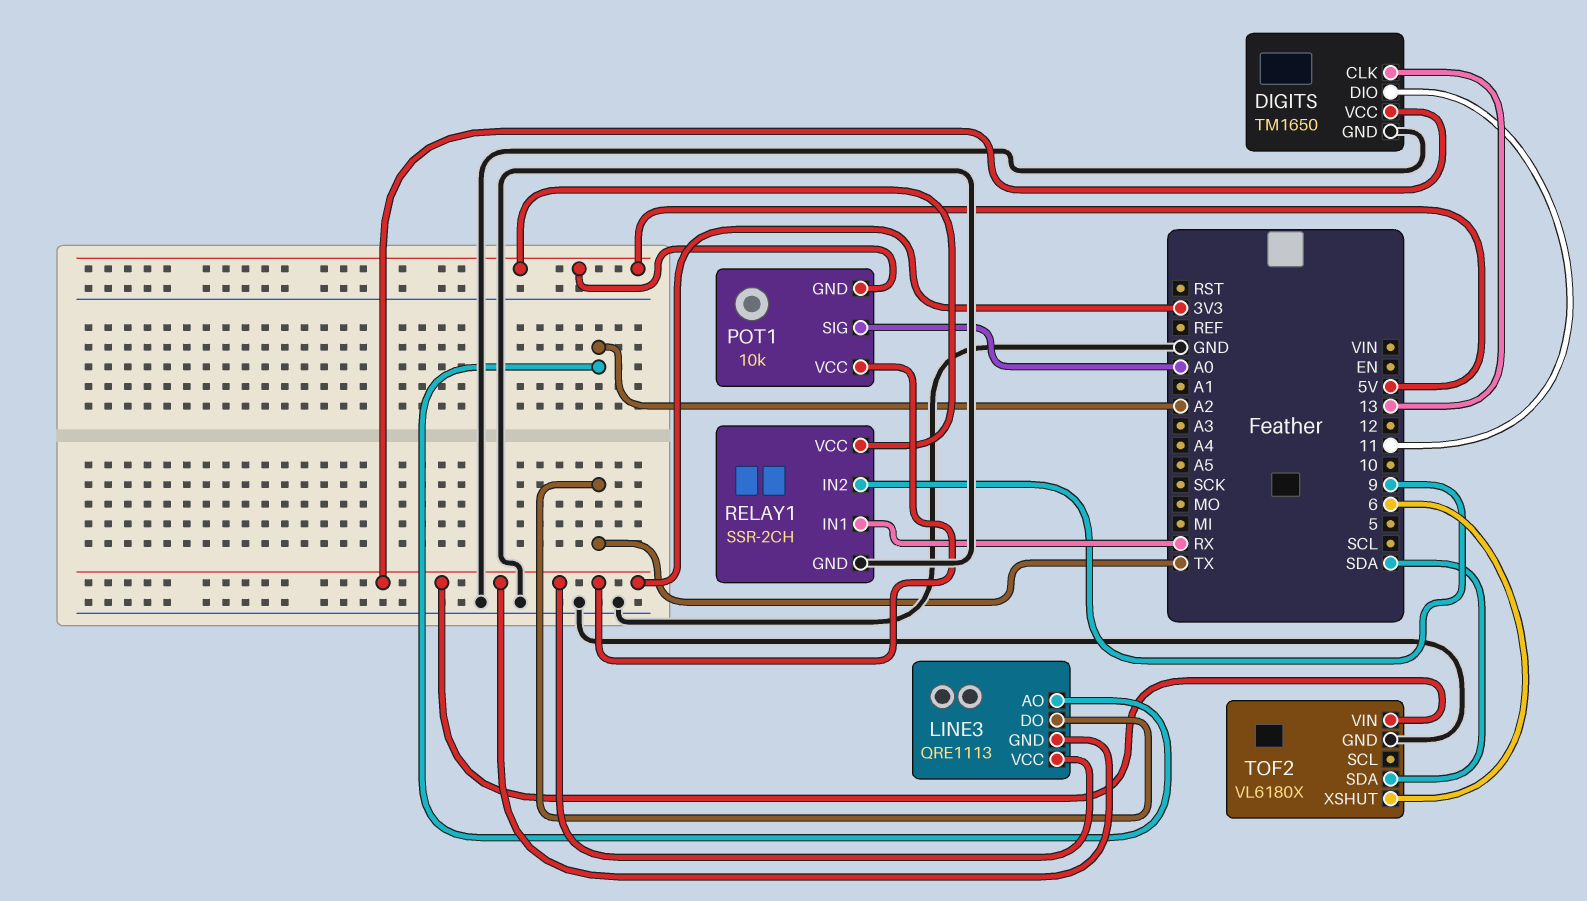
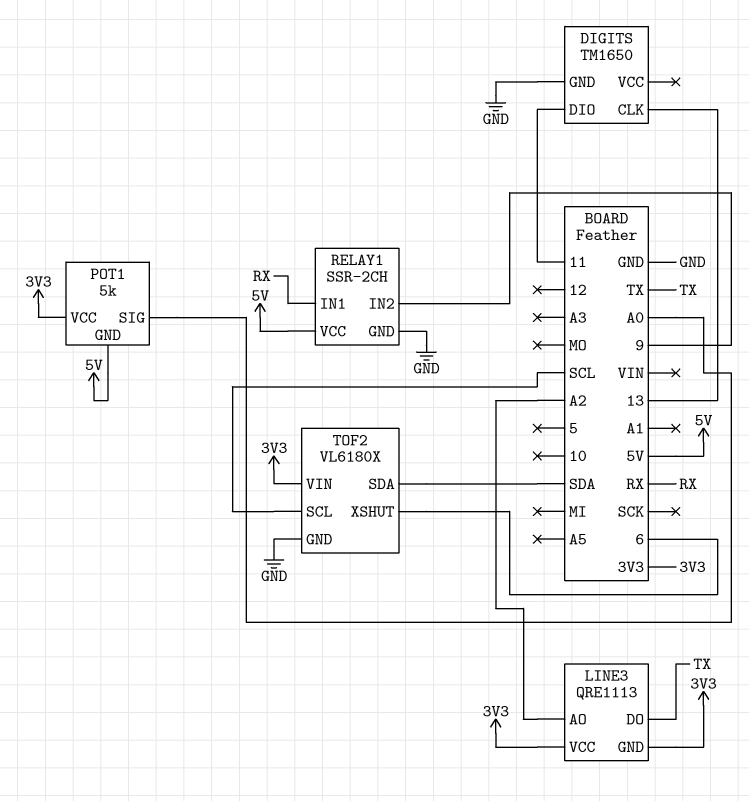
DIGITS pin VCC: 3V3 -> none
POT1: 10k -> 5k
TOF2 pin SCL: none -> SCL

